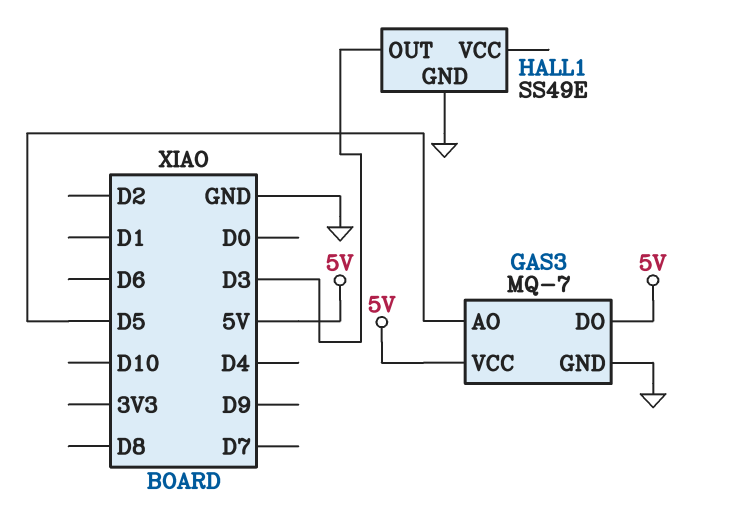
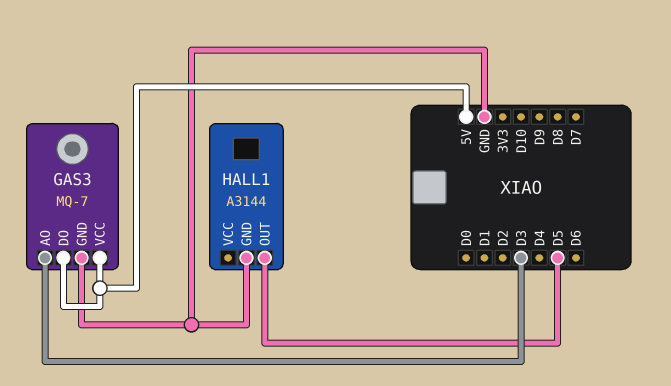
GAS3 pin AO: D5 -> D3
HALL1: SS49E -> A3144
HALL1 pin OUT: D3 -> D5

